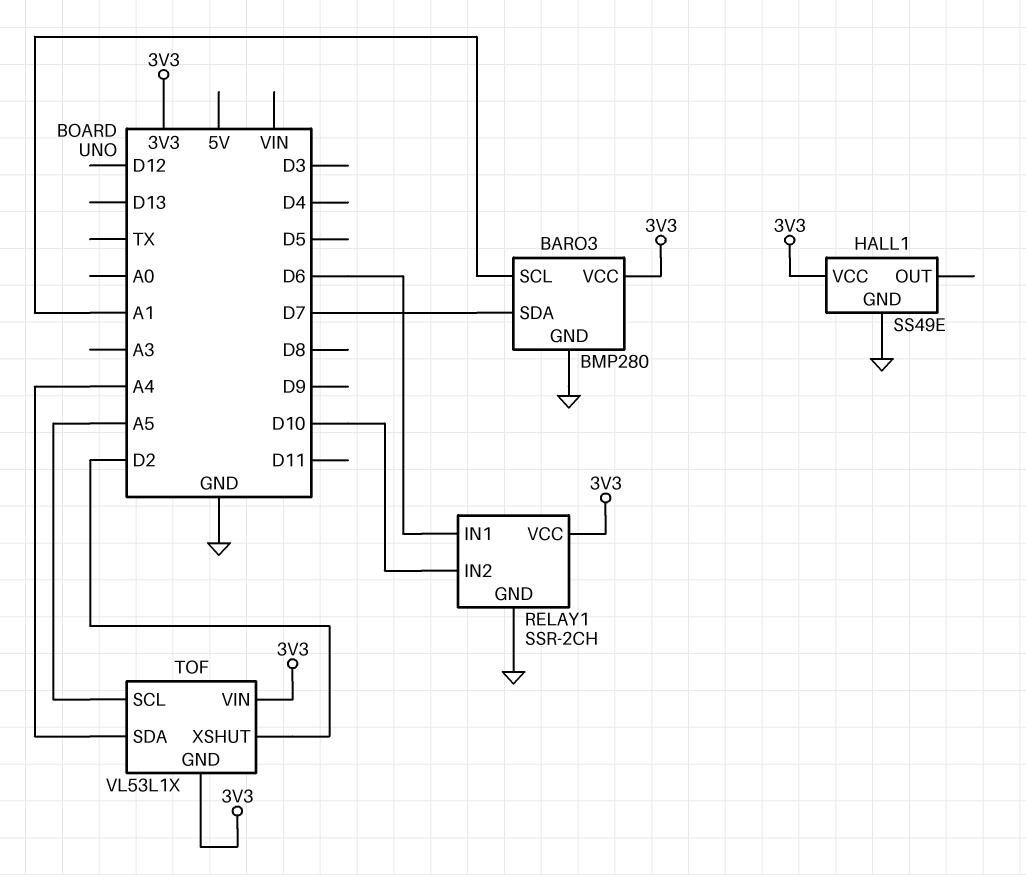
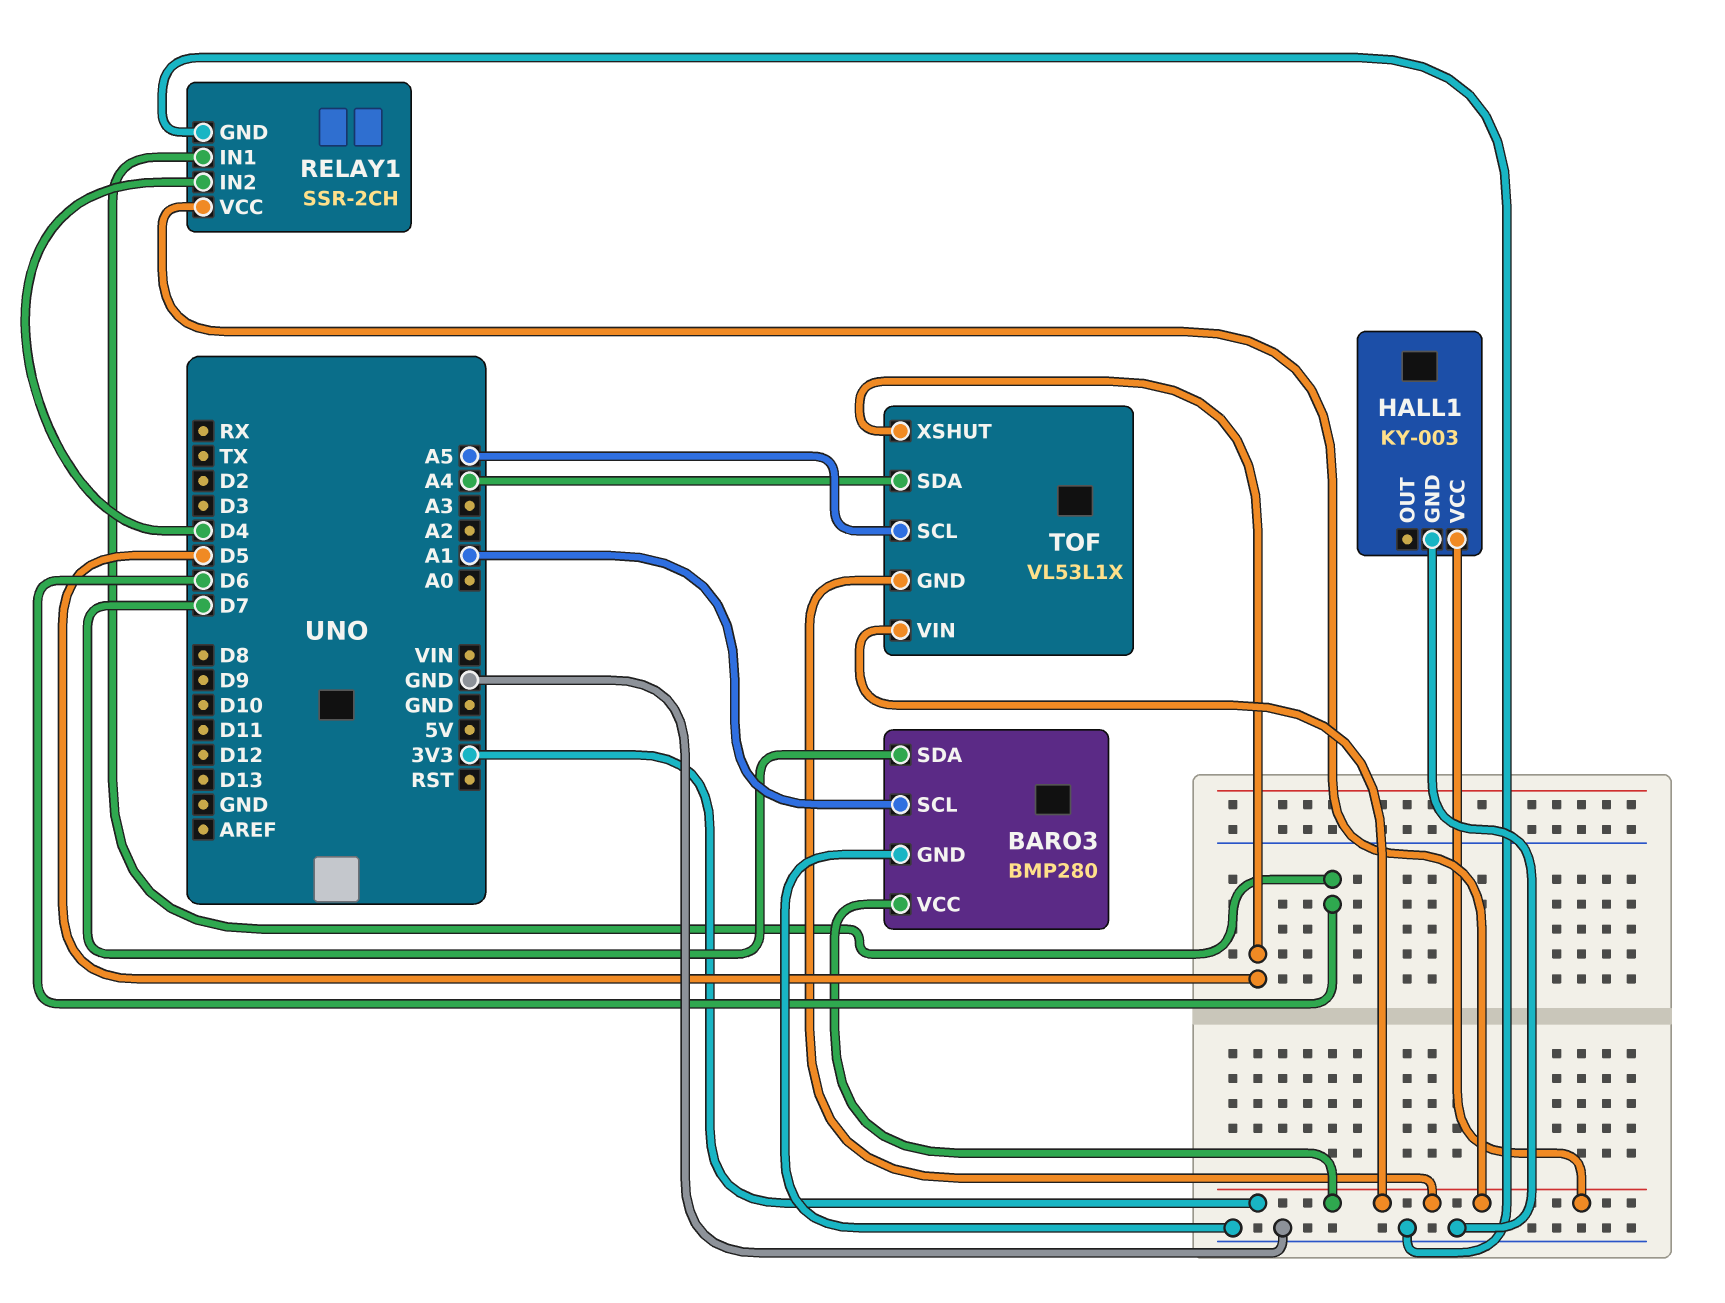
HALL1: SS49E -> KY-003
RELAY1 pin IN2: D10 -> D4
TOF pin XSHUT: D2 -> D5

